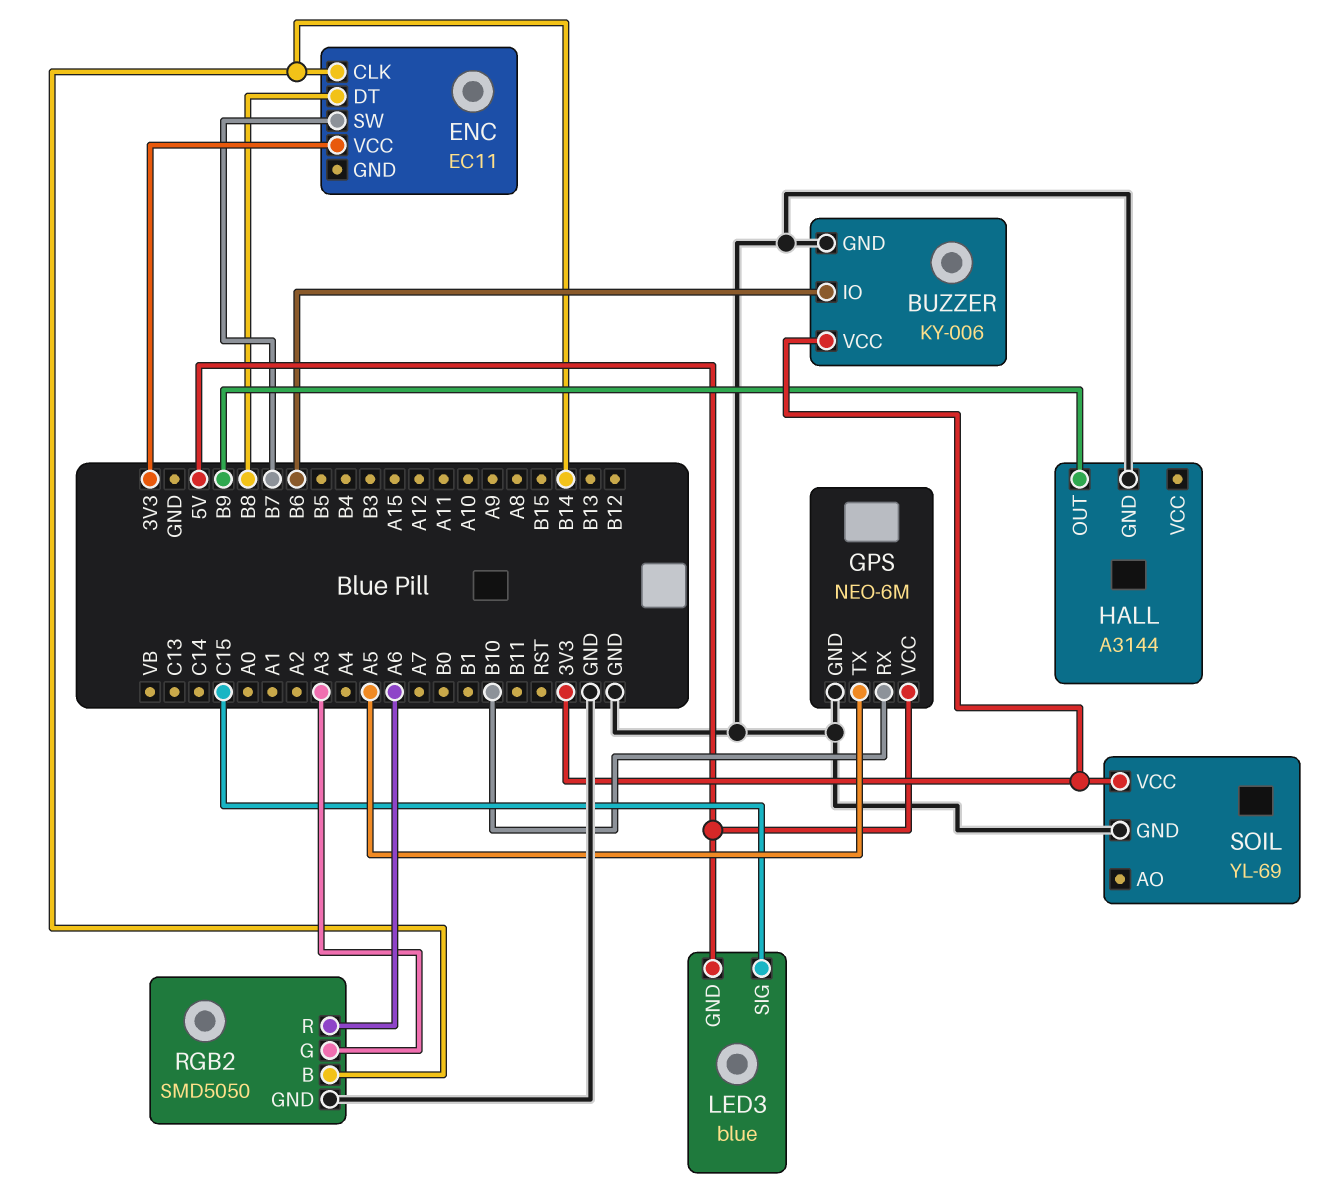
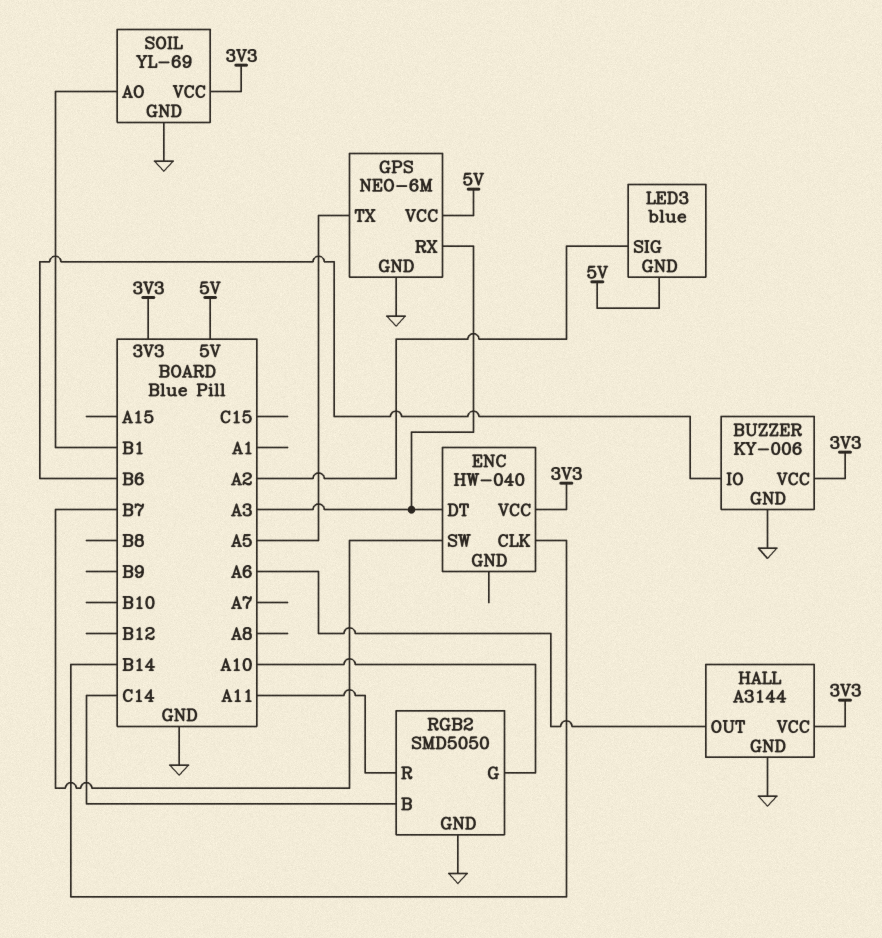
ENC: EC11 -> HW-040
ENC pin DT: B8 -> A3
GPS pin RX: B10 -> A3
HALL pin OUT: B9 -> A6
HALL pin VCC: none -> 3V3
LED3 pin SIG: C15 -> A2
RGB2 pin B: B14 -> C14
RGB2 pin G: A3 -> A10
RGB2 pin R: A6 -> A11
SOIL pin AO: none -> B1

